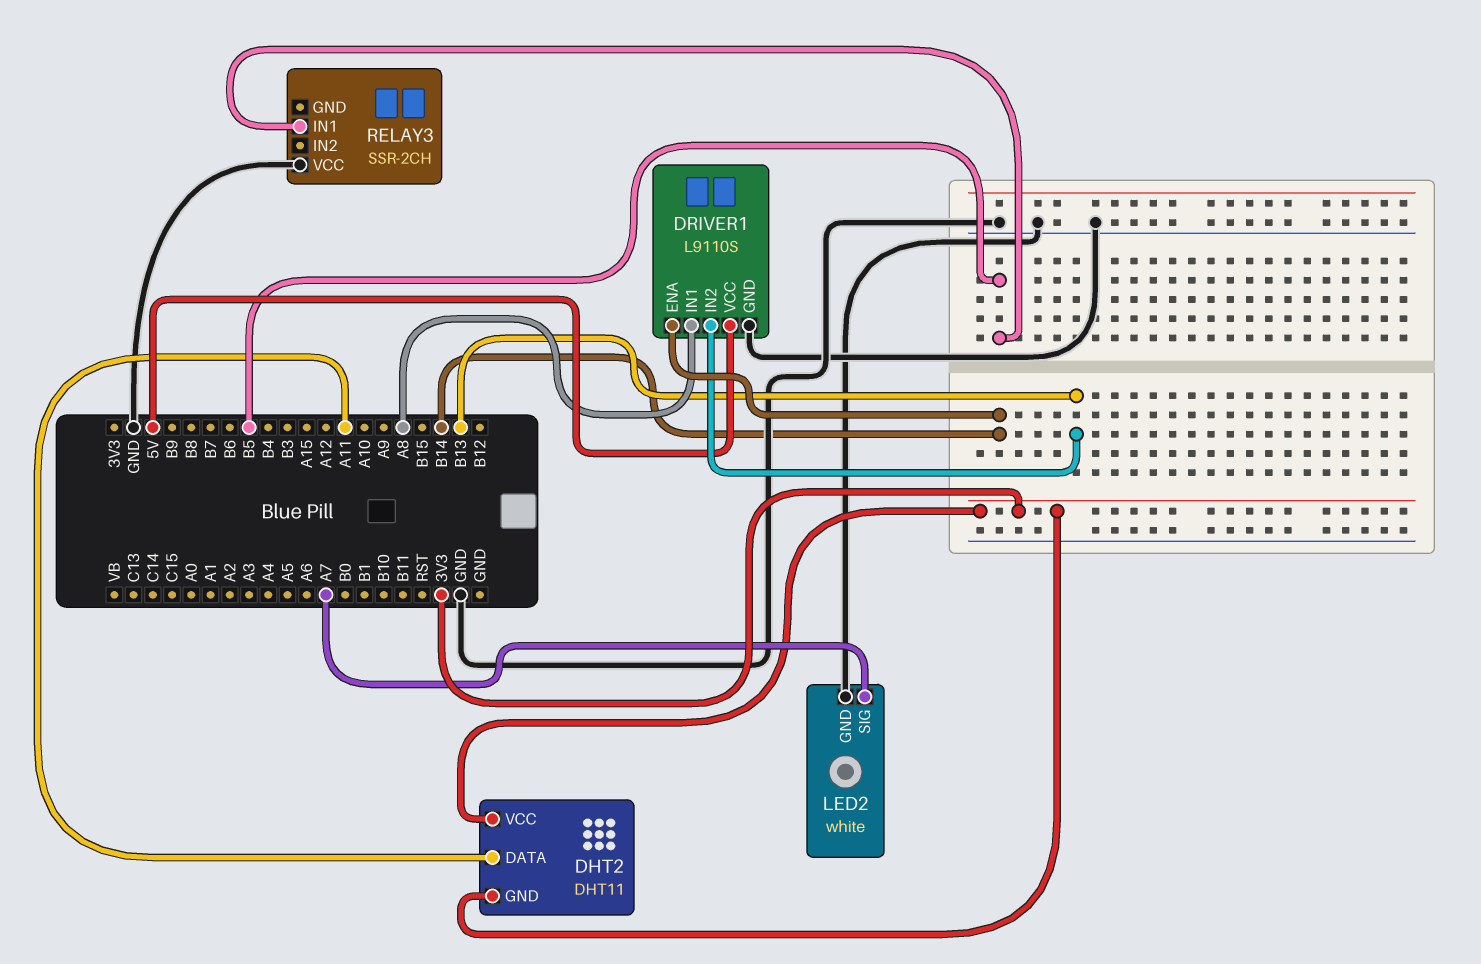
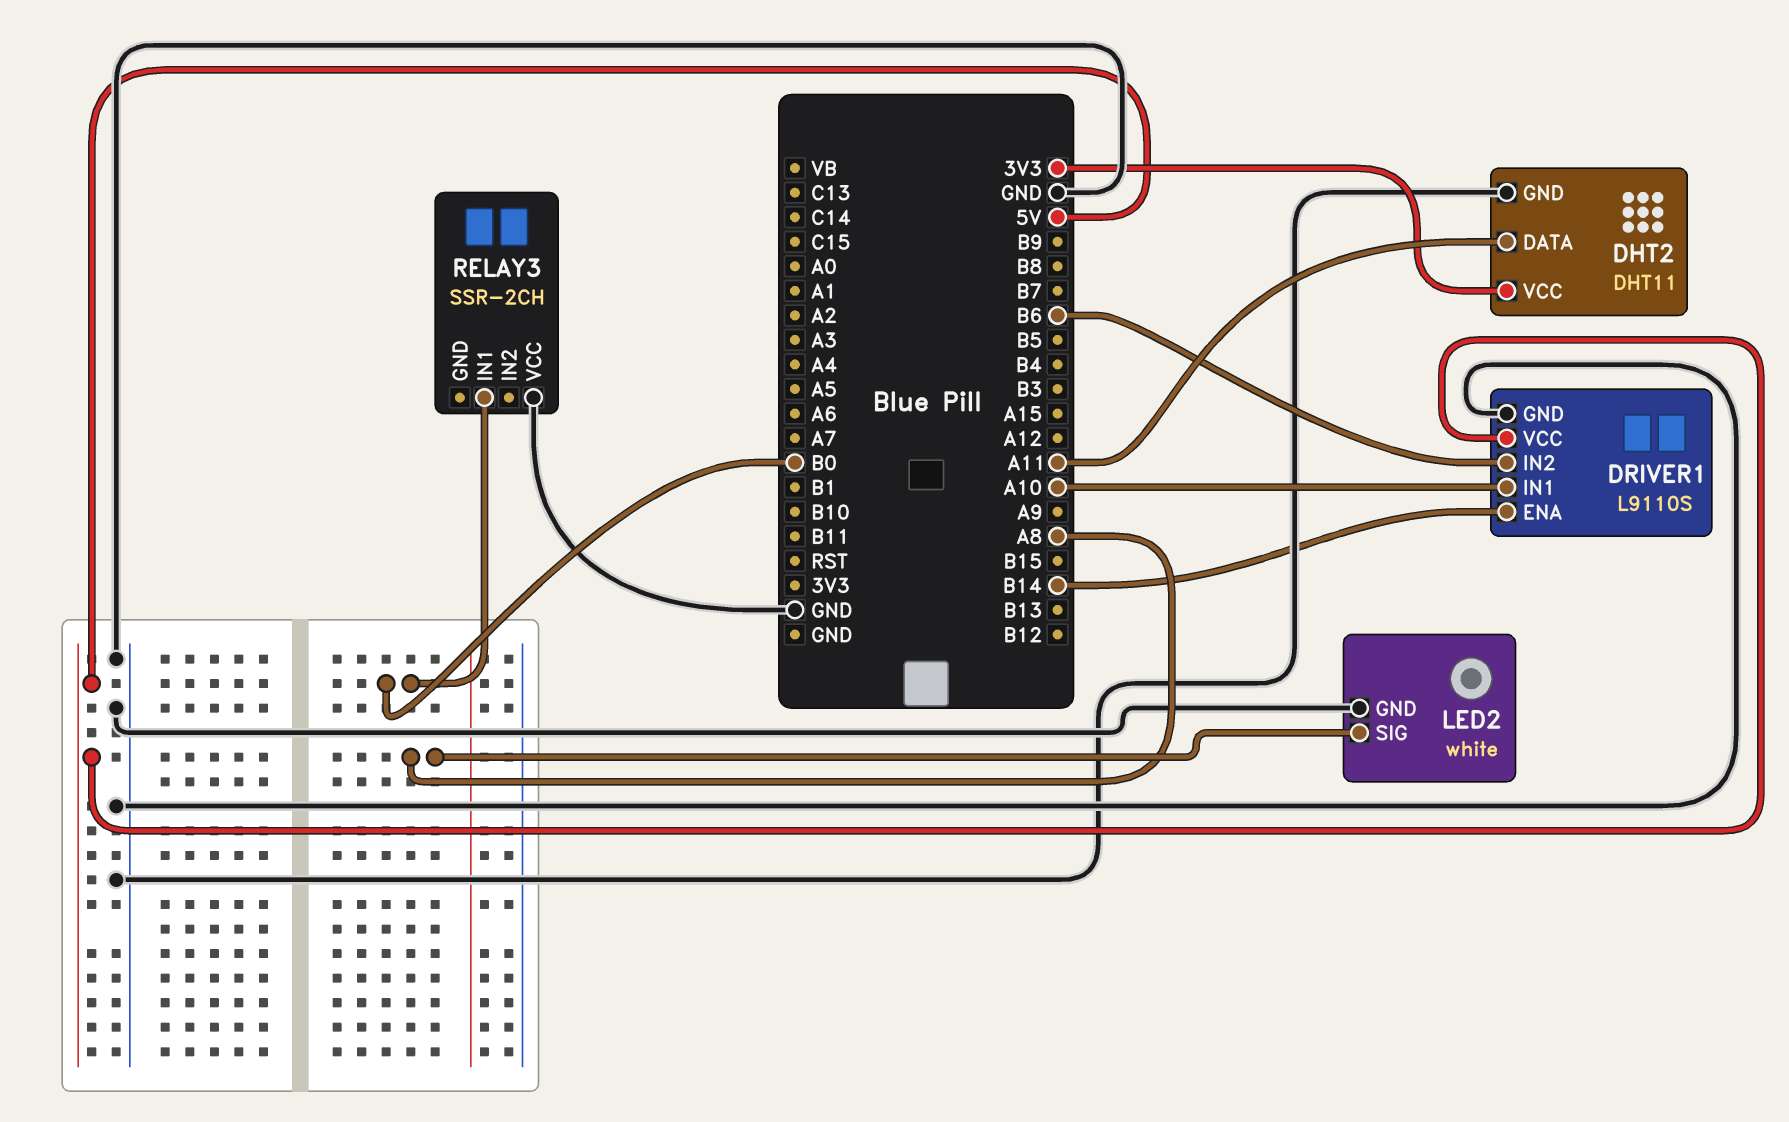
DHT2 pin GND: 3V3 -> GND
DRIVER1 pin IN1: A8 -> A10
DRIVER1 pin IN2: B13 -> B6
LED2 pin SIG: A7 -> A8
RELAY3 pin IN1: B5 -> B0

